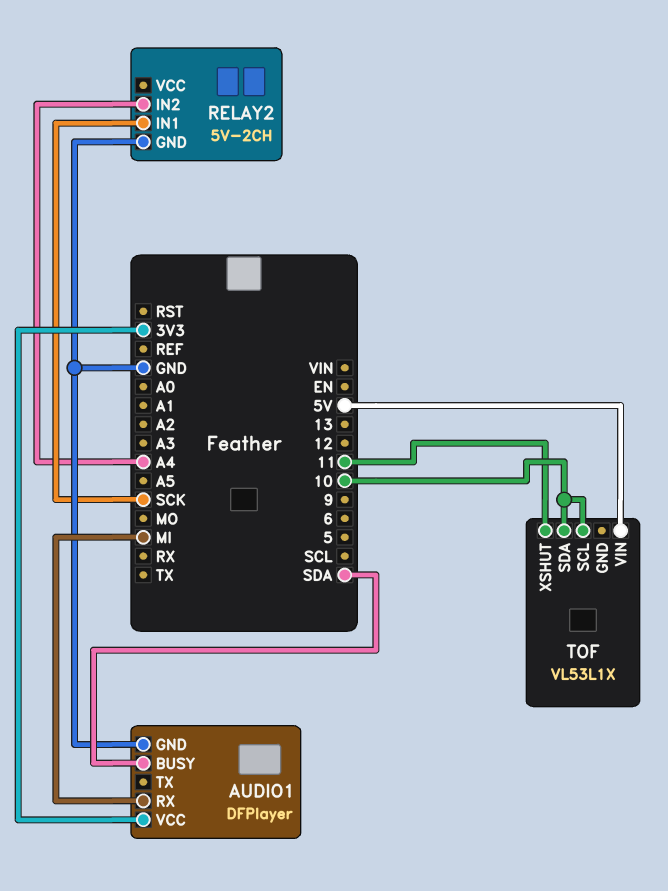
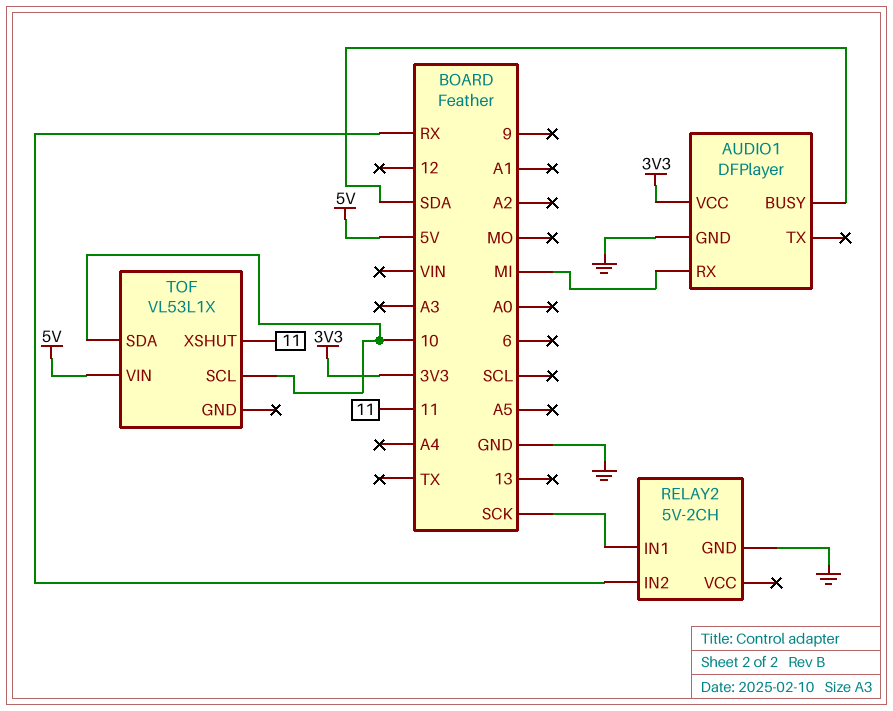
RELAY2 pin IN2: A4 -> RX

